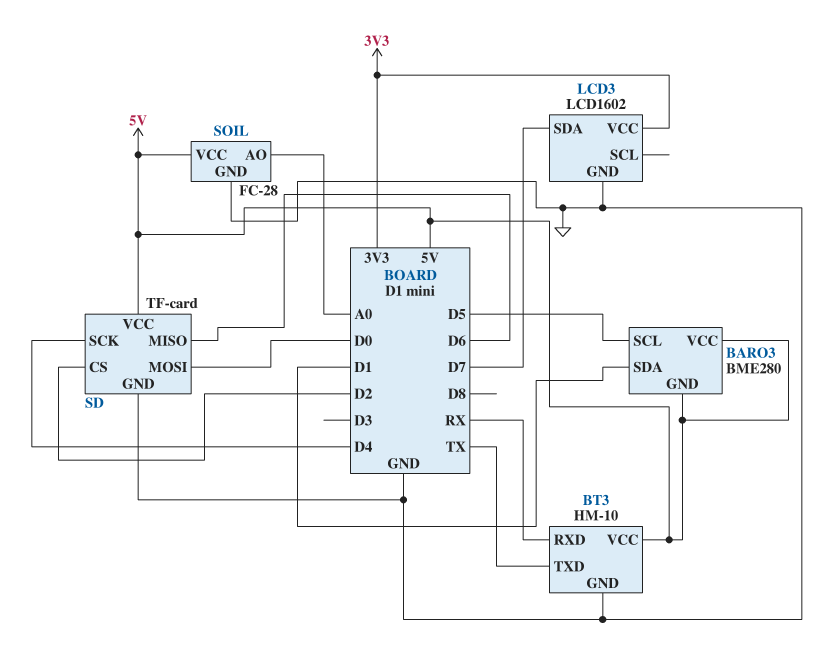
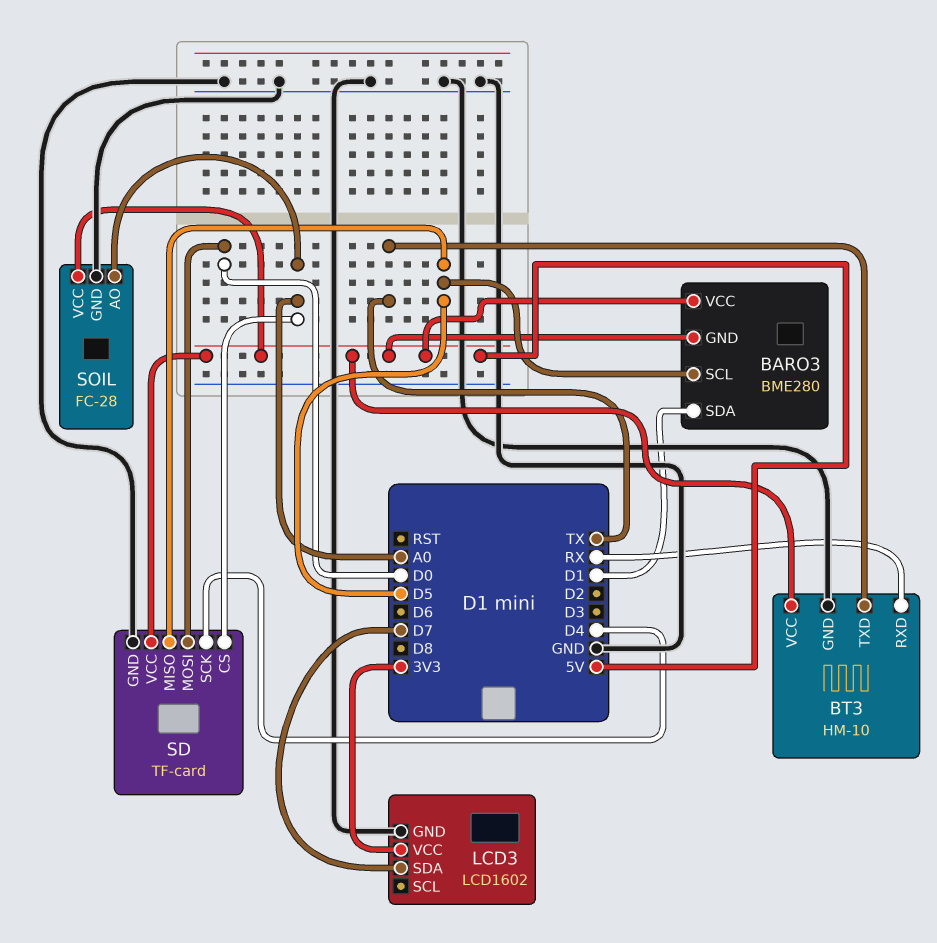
SD pin CS: D2 -> A0
SD pin MISO: D6 -> D5

